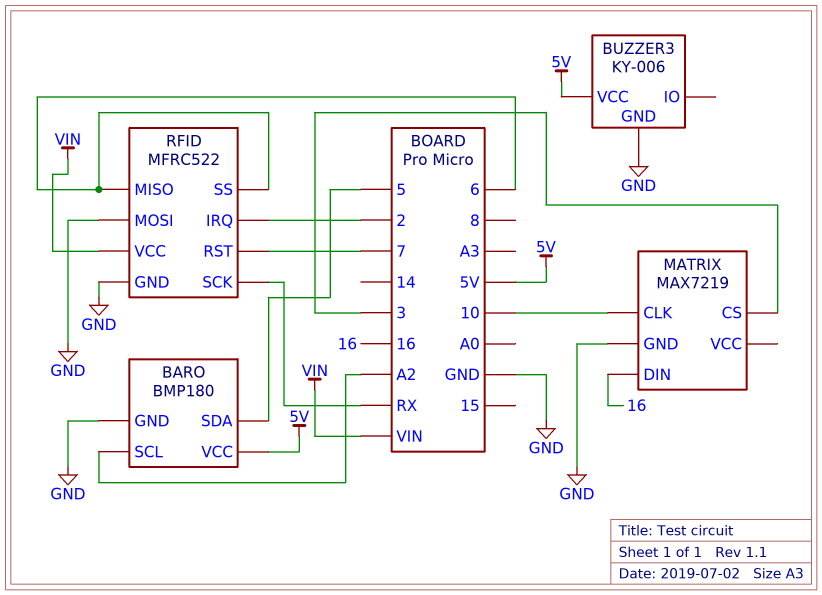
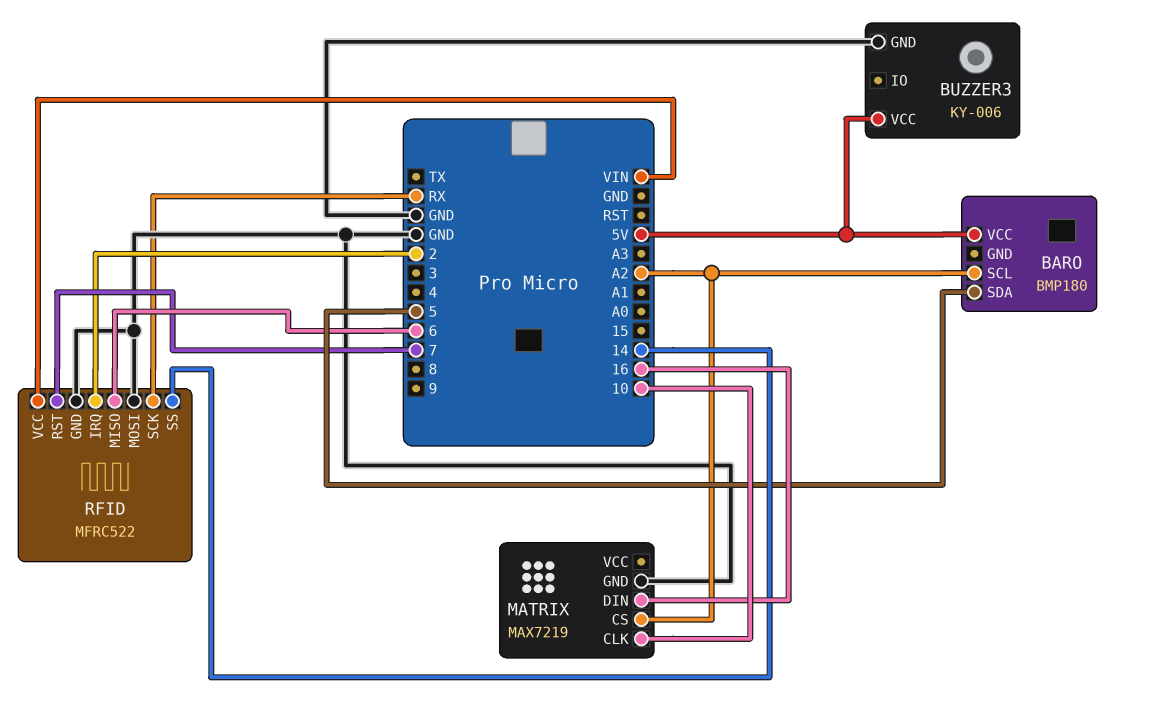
BARO pin GND: GND -> none
MATRIX pin CS: 3 -> A2
RFID pin SS: 6 -> 14

